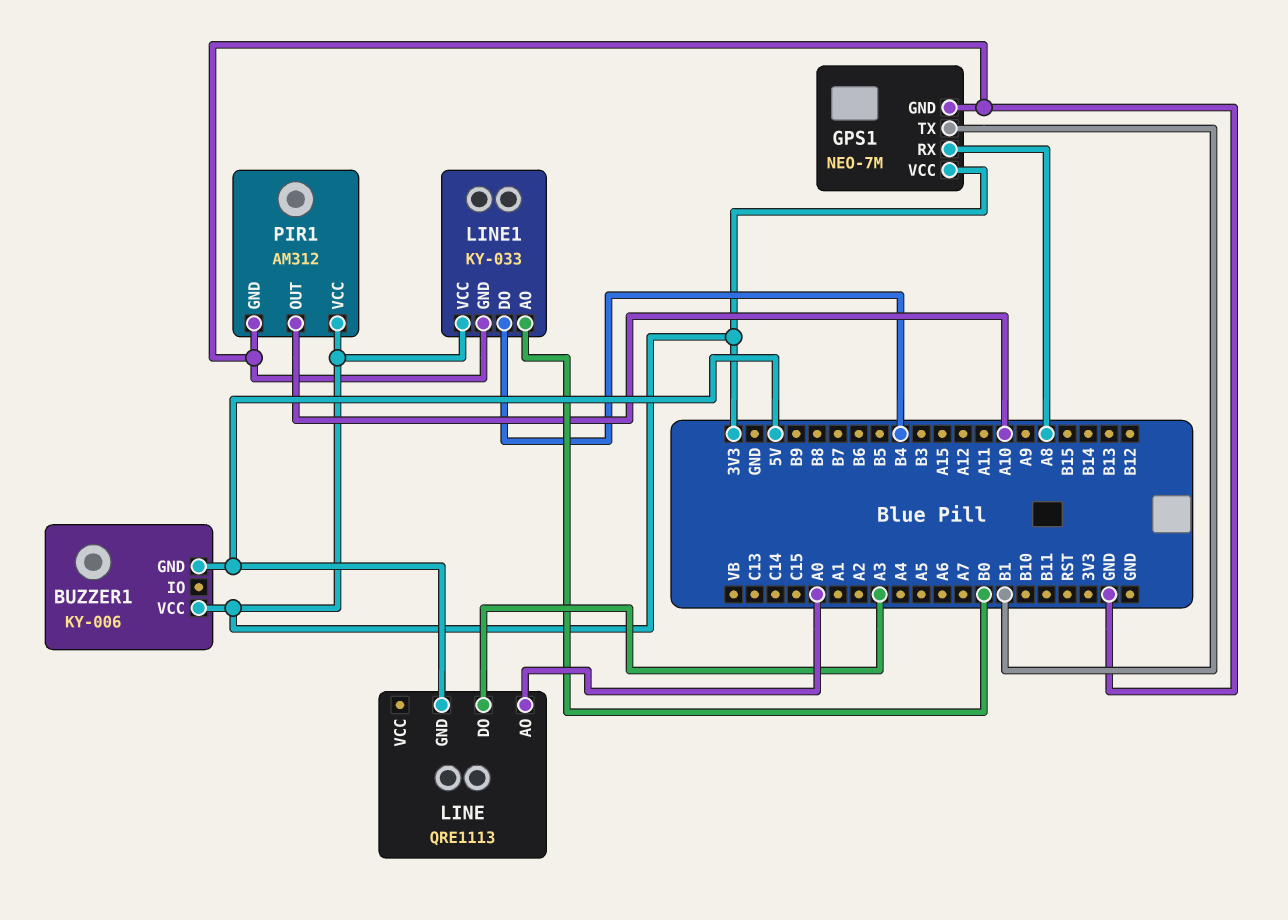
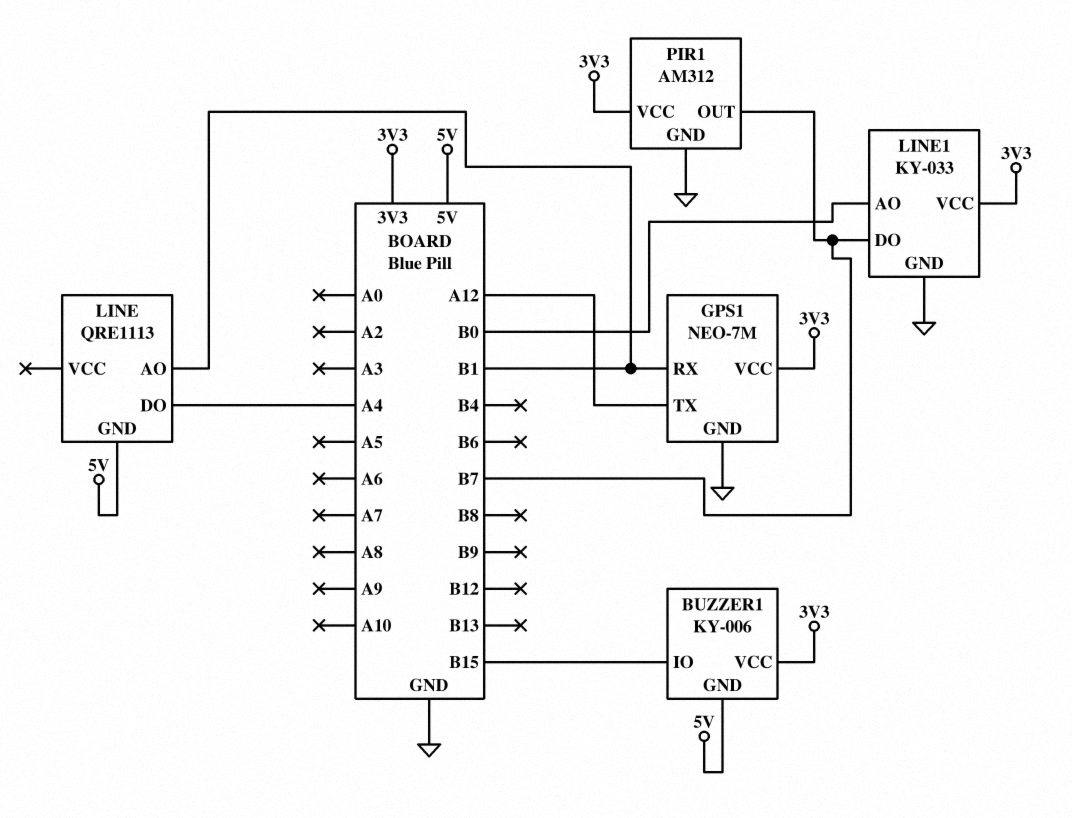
BUZZER1 pin IO: none -> B15
GPS1 pin RX: A8 -> B1
GPS1 pin TX: B1 -> A12
LINE pin AO: A0 -> B1
LINE pin DO: A3 -> A4
LINE1 pin DO: B4 -> B7
PIR1 pin OUT: A10 -> B7

